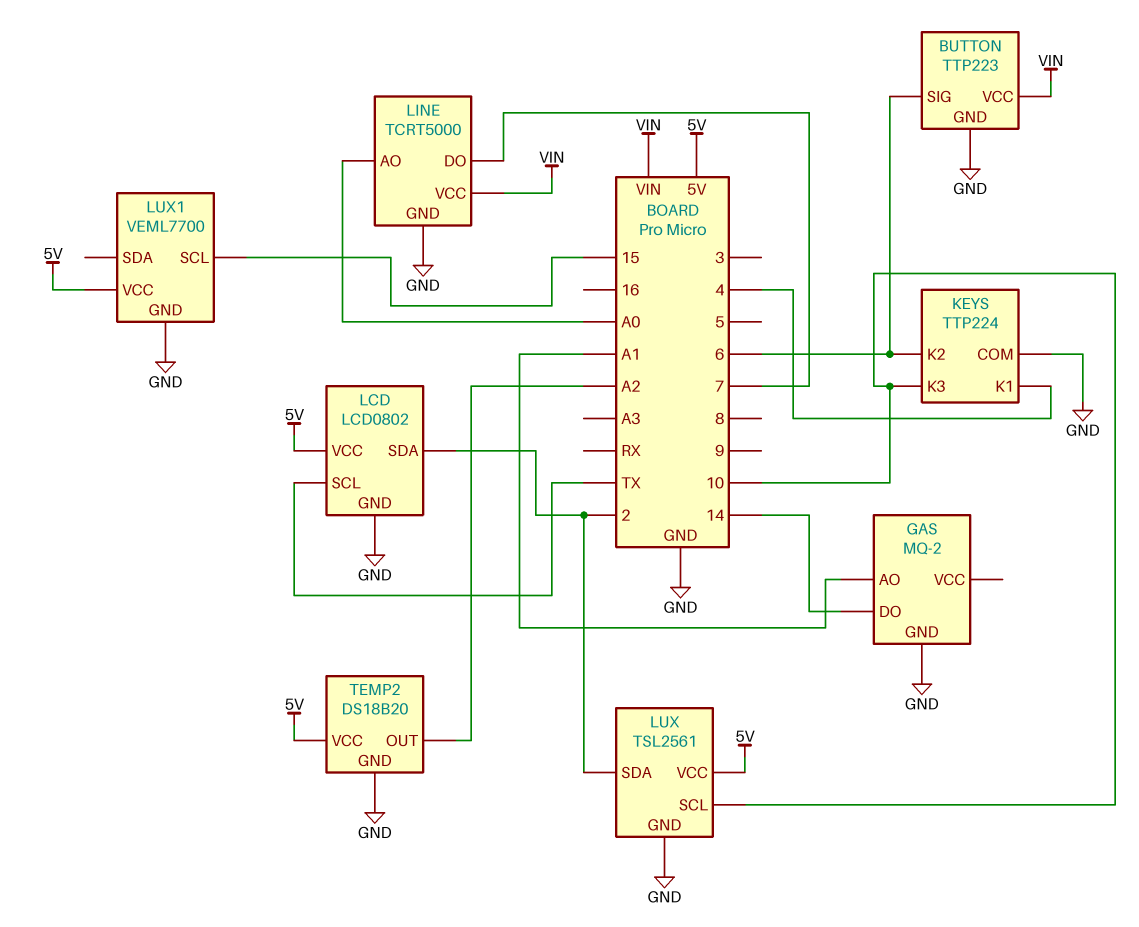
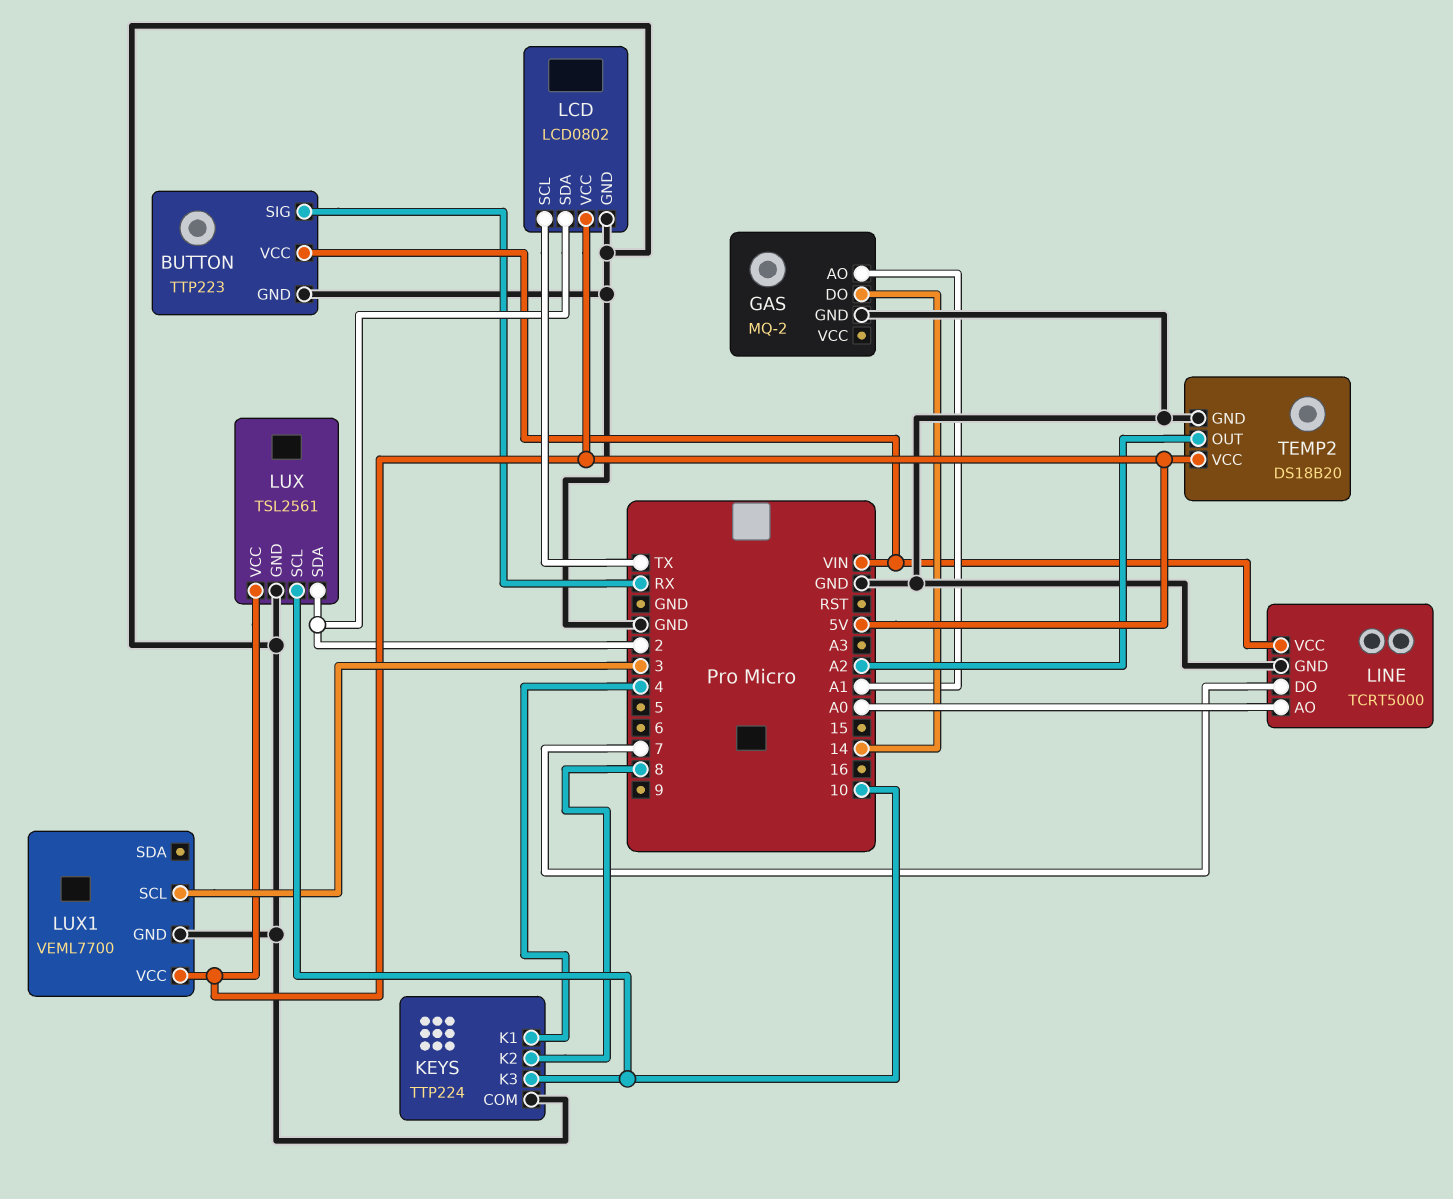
BUTTON pin SIG: 6 -> RX
KEYS pin K2: 6 -> 8
LUX1 pin SCL: 15 -> 3

